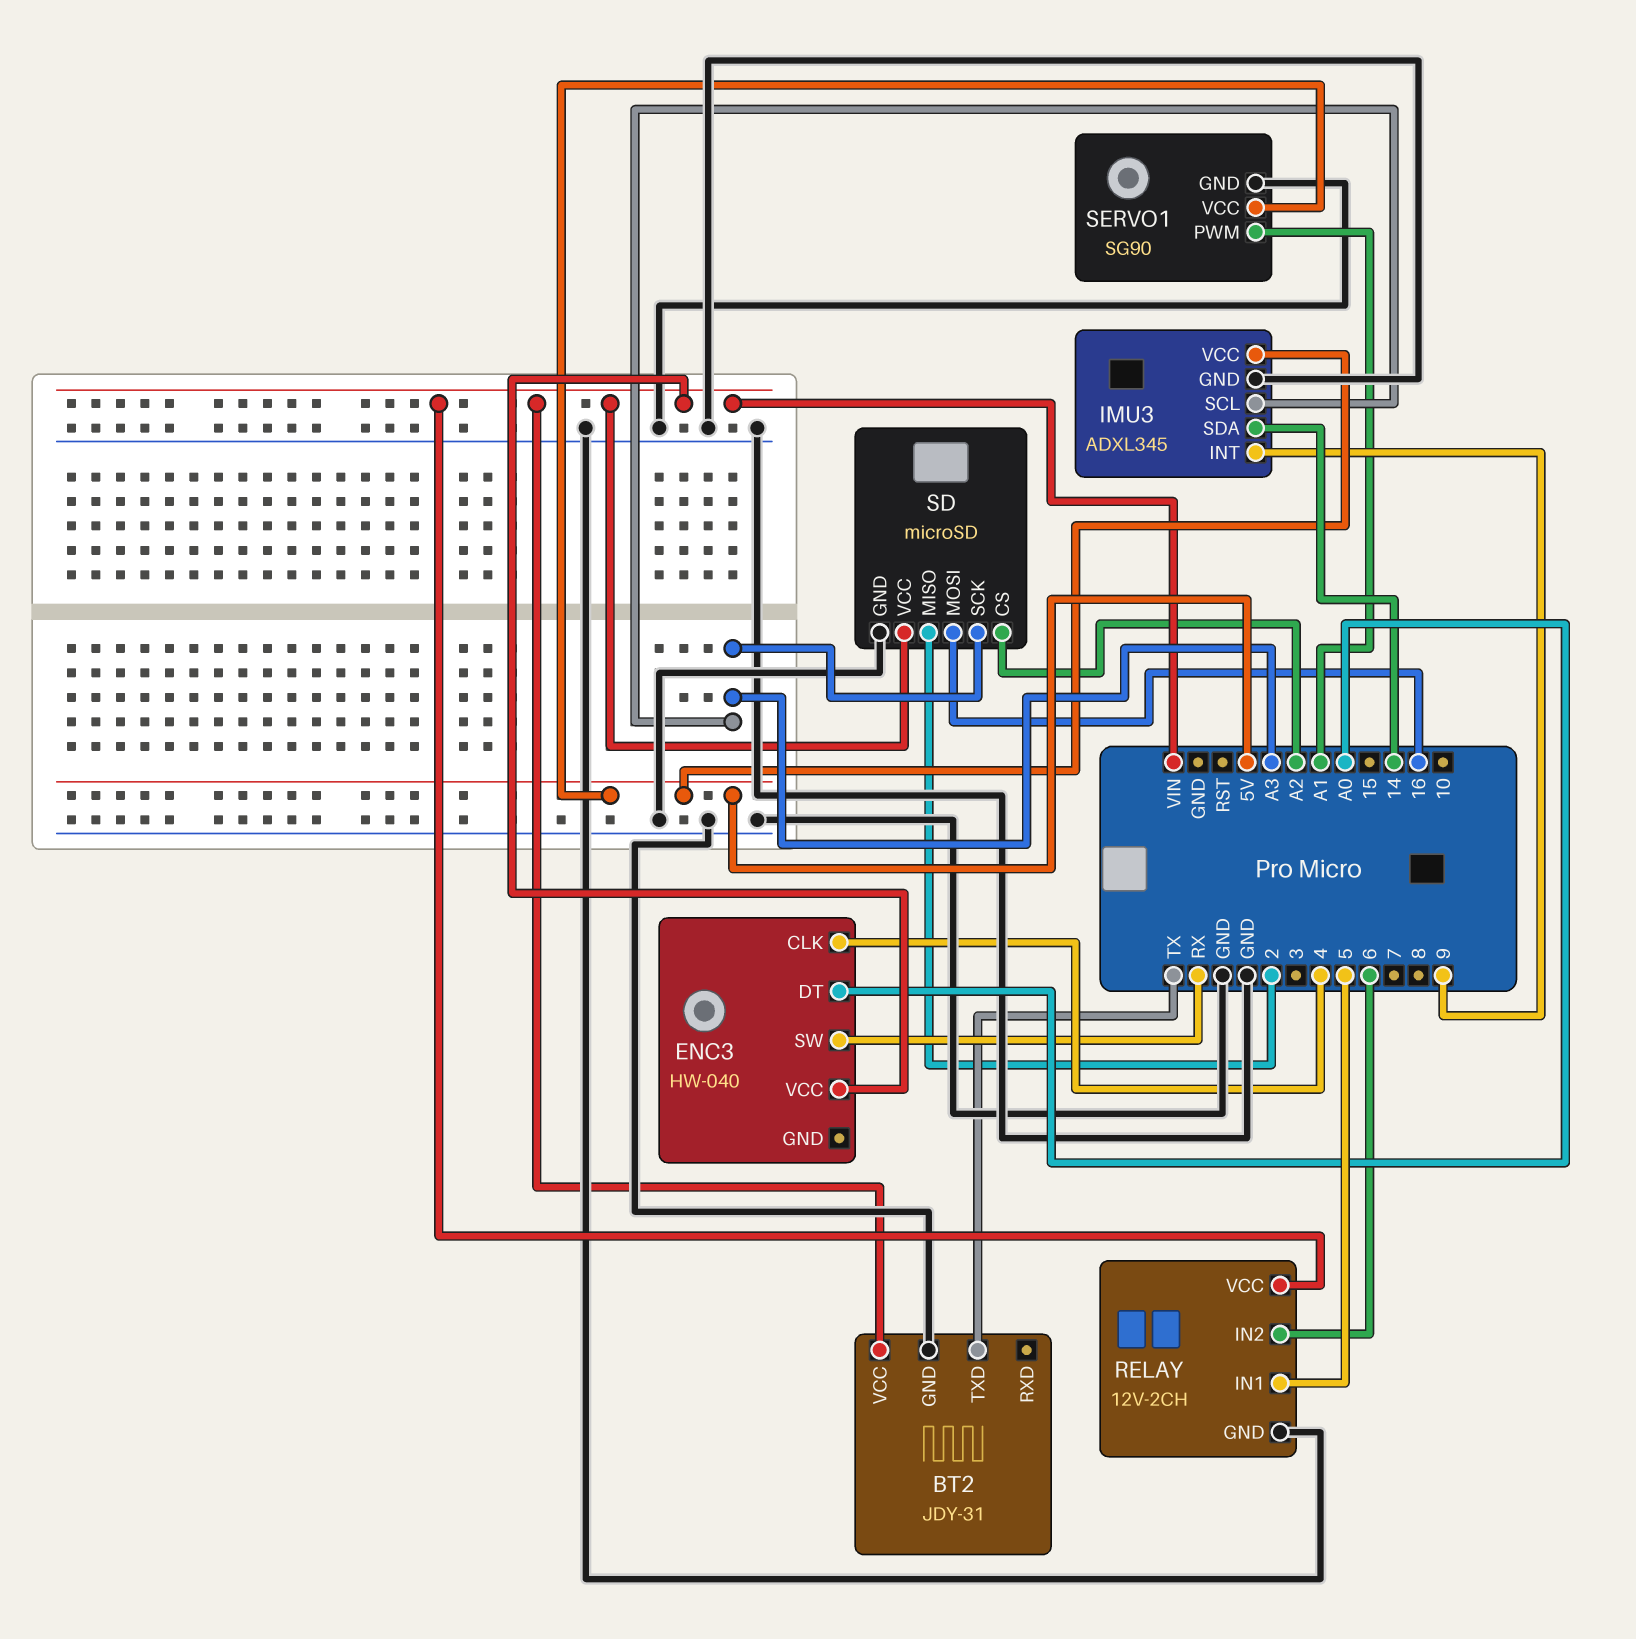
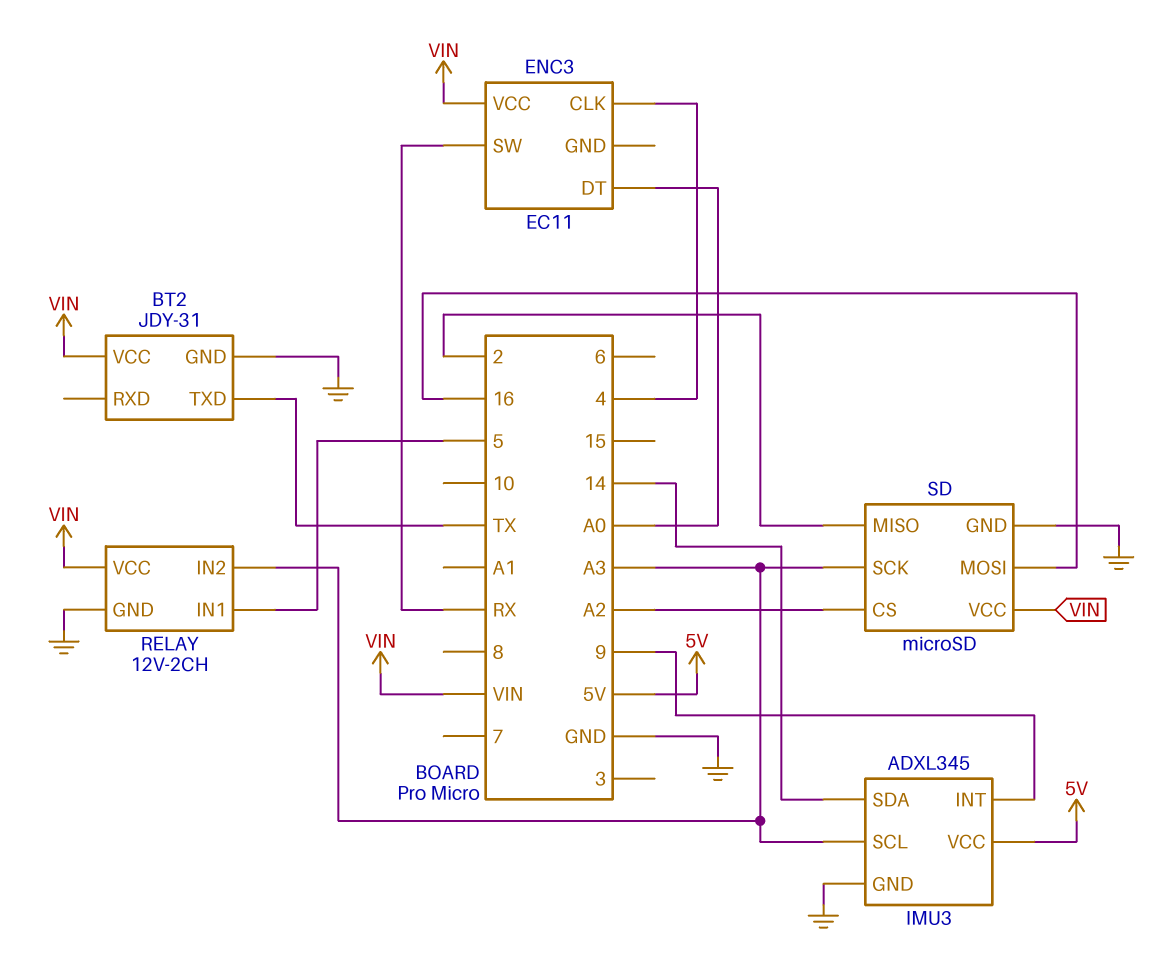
ENC3: HW-040 -> EC11
RELAY pin IN2: 6 -> A3
SERVO1: SG90 -> none
SERVO1 pin GND: GND -> none
SERVO1 pin PWM: A1 -> none
SERVO1 pin VCC: 5V -> none

